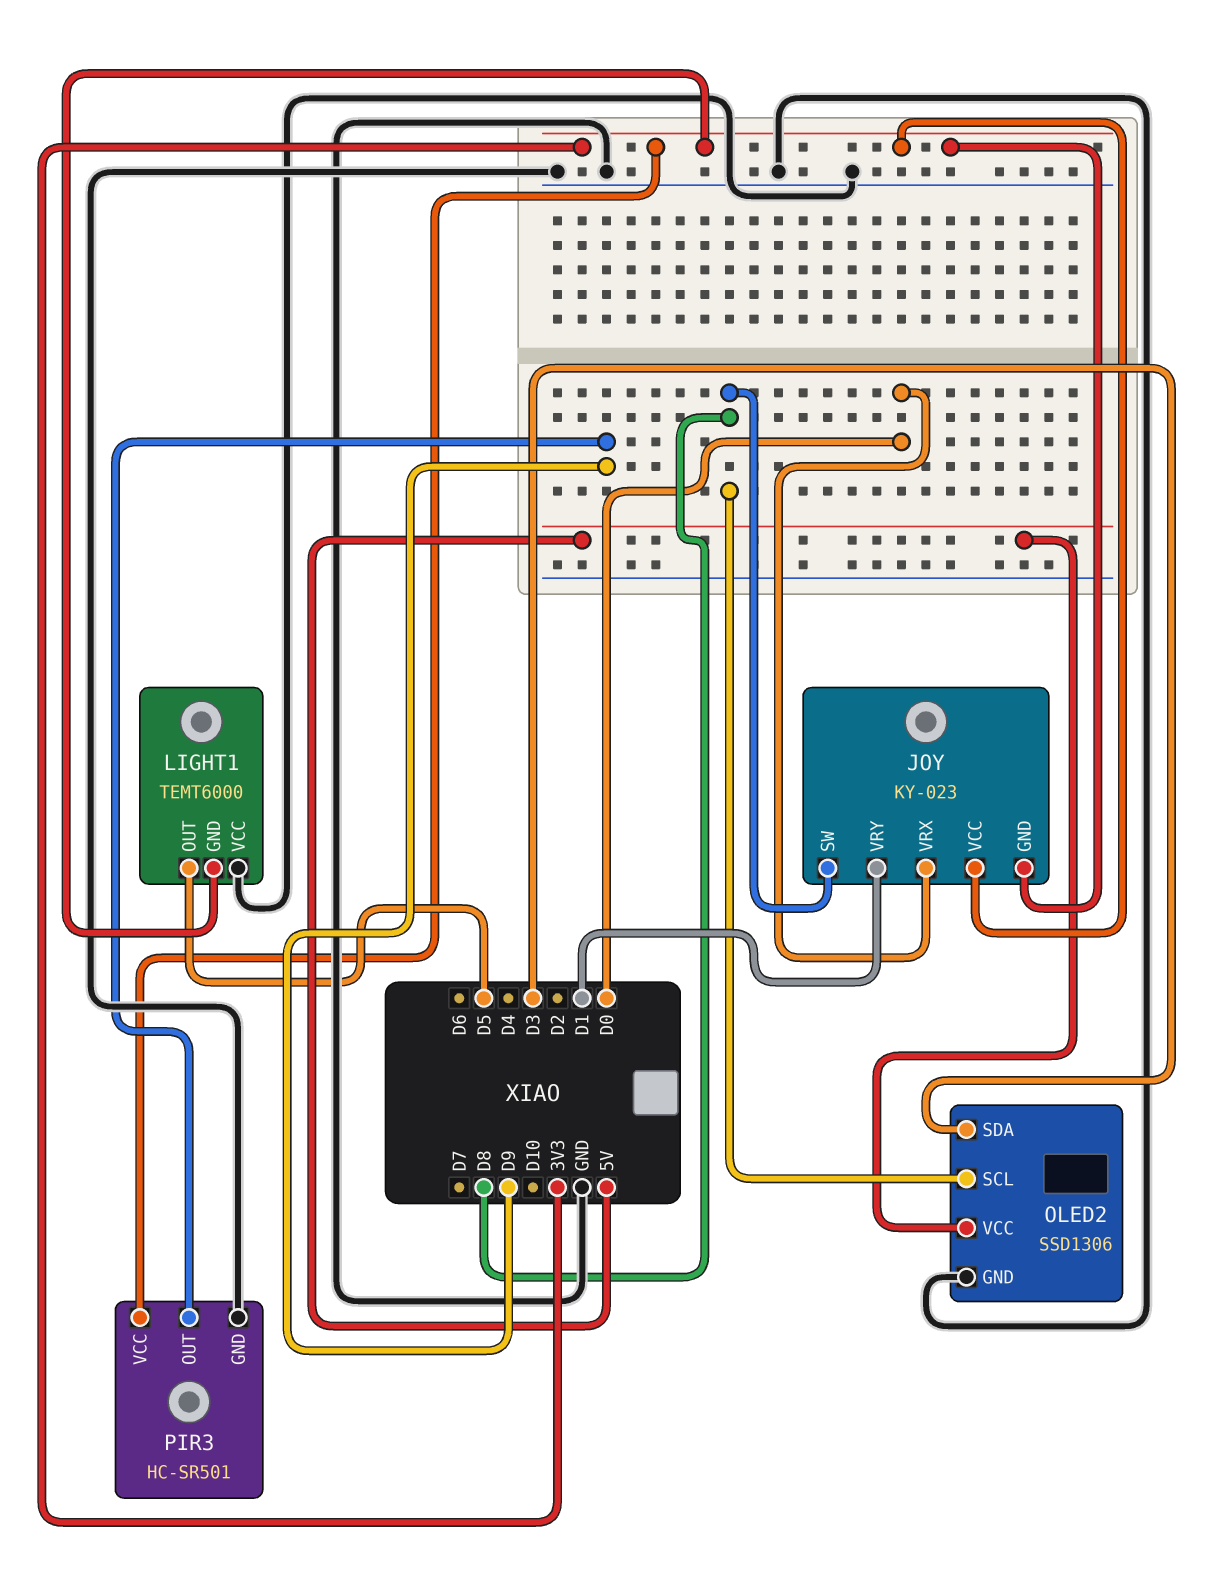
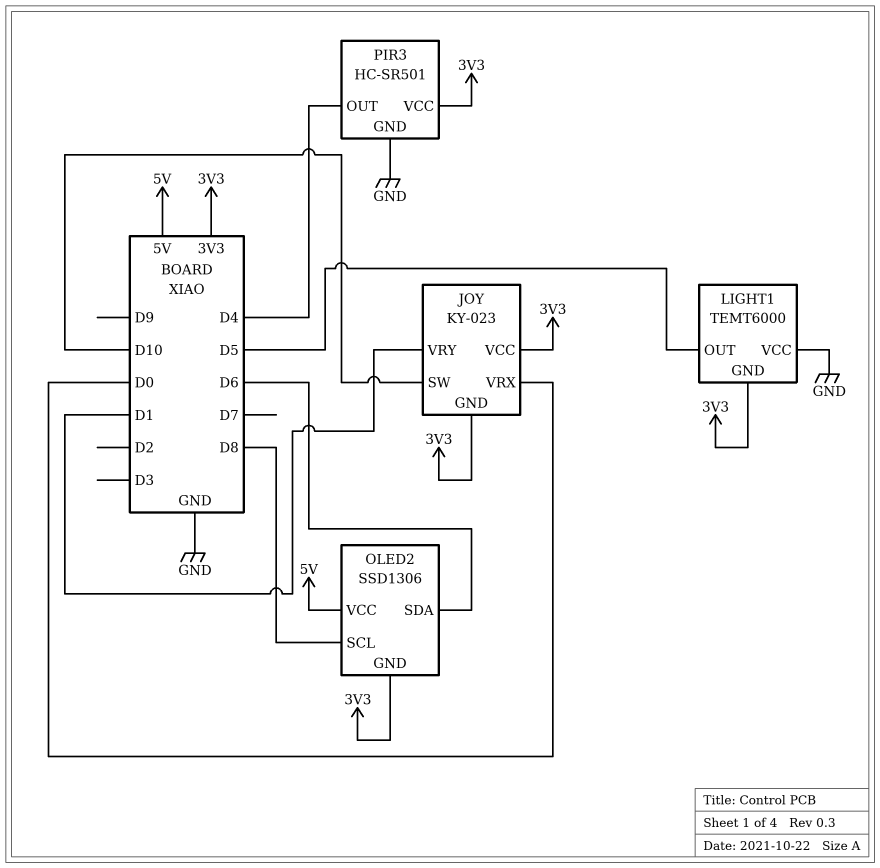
JOY pin SW: D8 -> D10
OLED2 pin GND: GND -> 3V3
OLED2 pin SDA: D3 -> D6
PIR3 pin OUT: D9 -> D4

